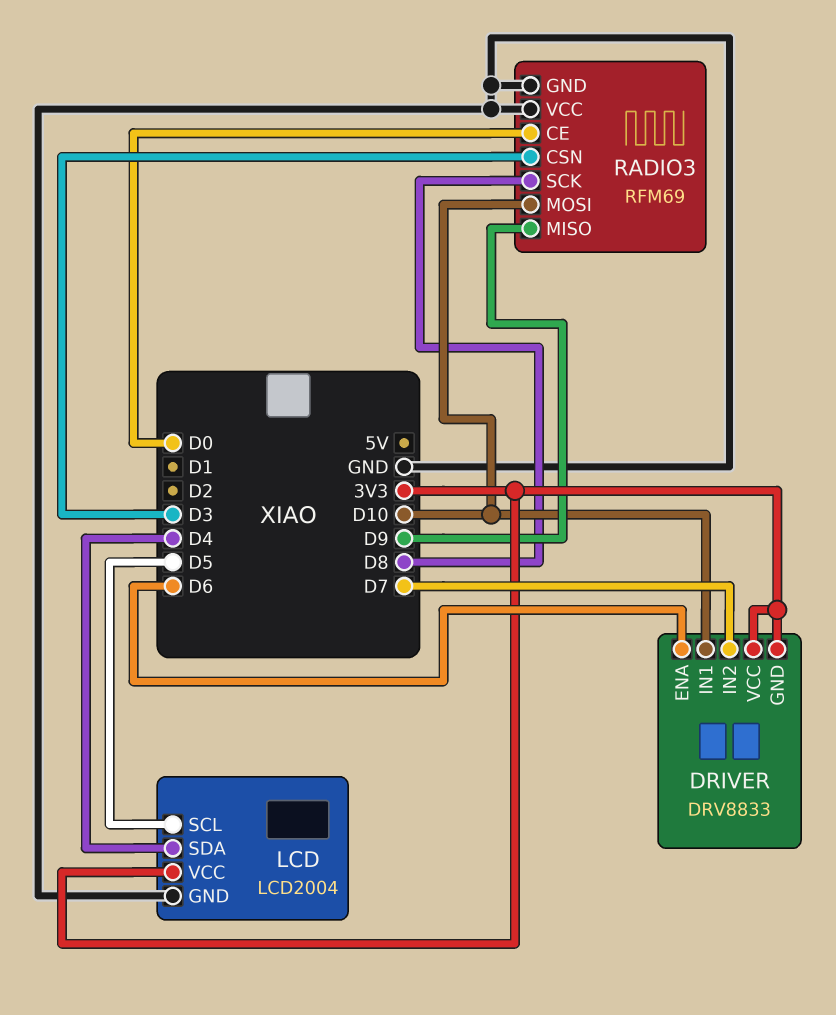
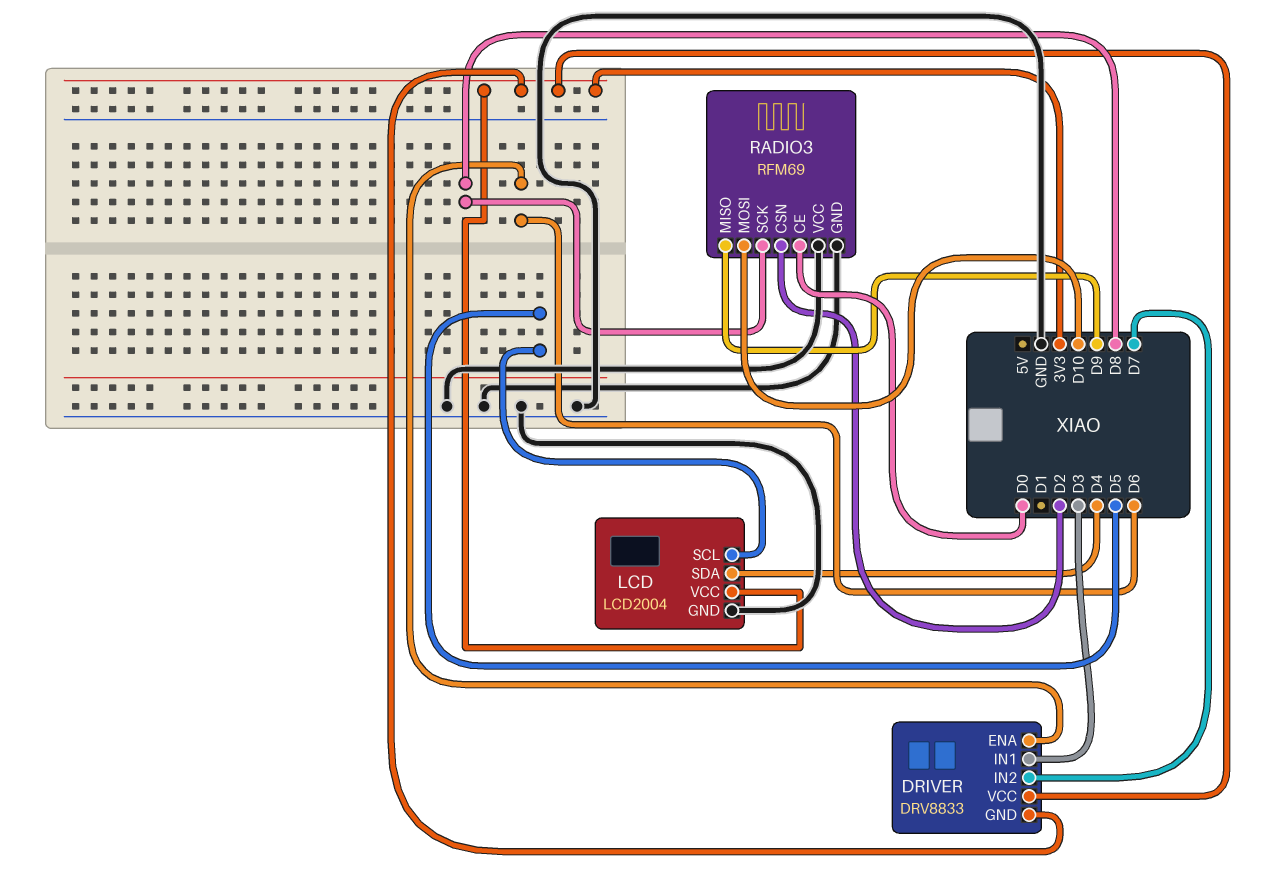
DRIVER pin IN1: D10 -> D3
RADIO3 pin CSN: D3 -> D2

